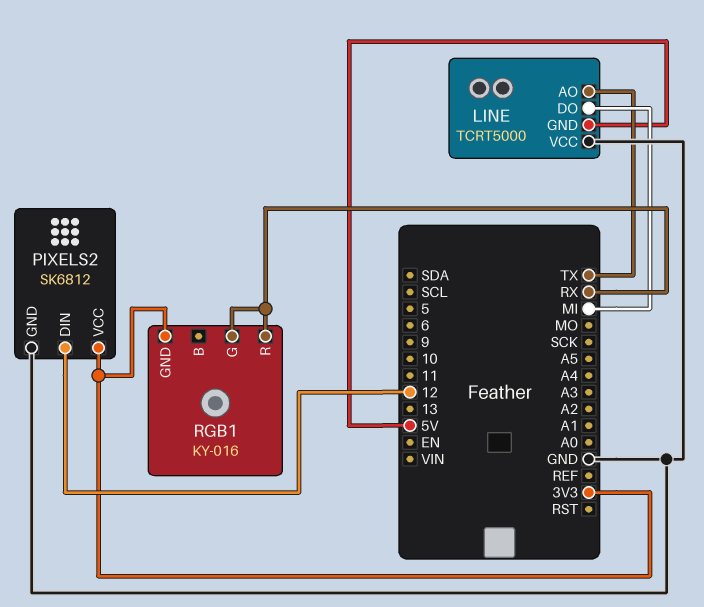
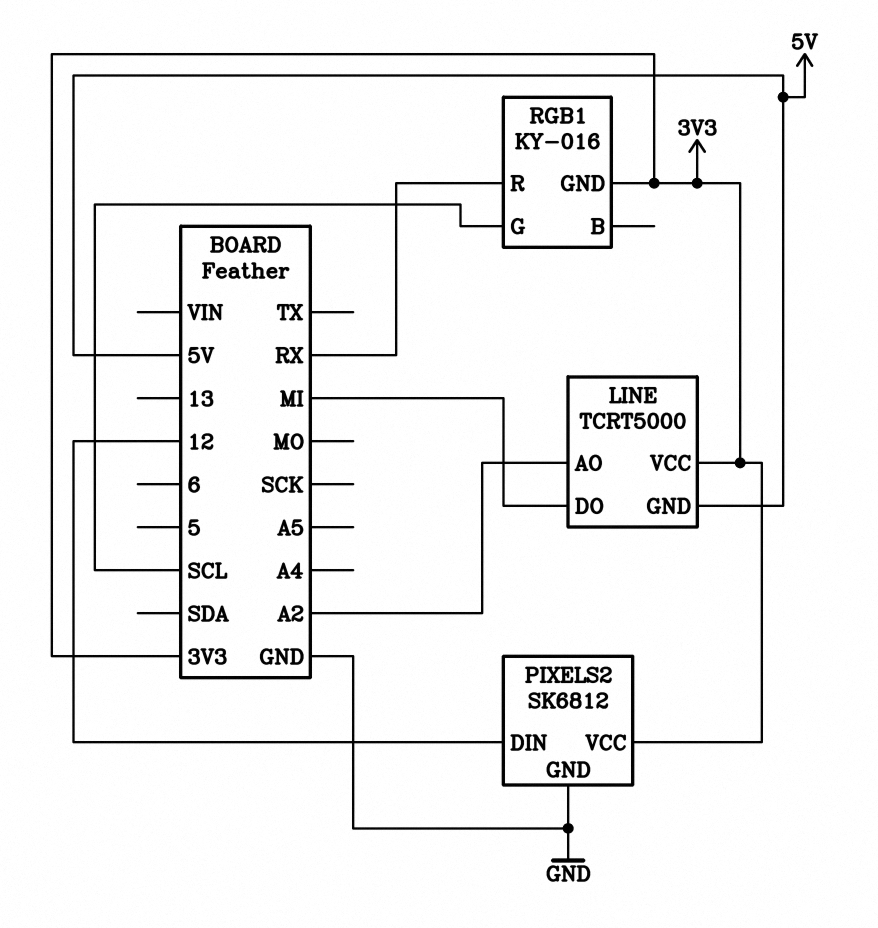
LINE pin AO: TX -> A2
LINE pin VCC: GND -> 3V3
RGB1 pin G: RX -> SCL

